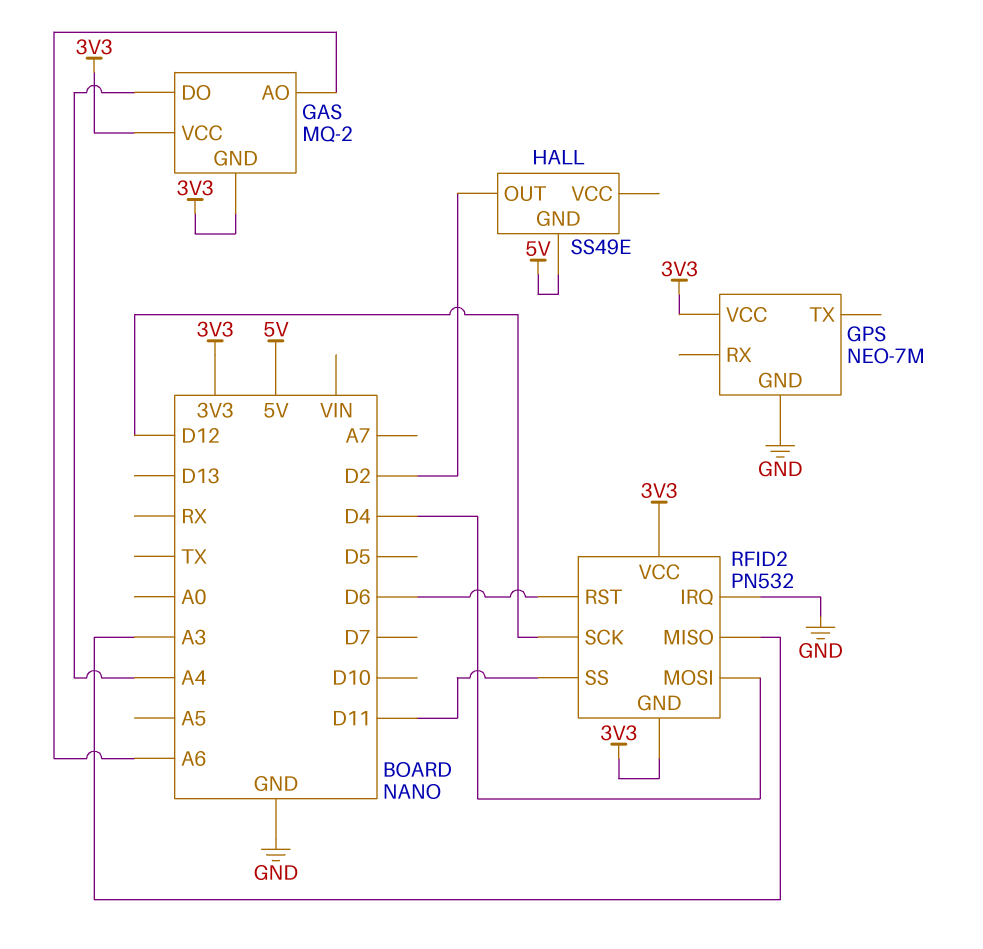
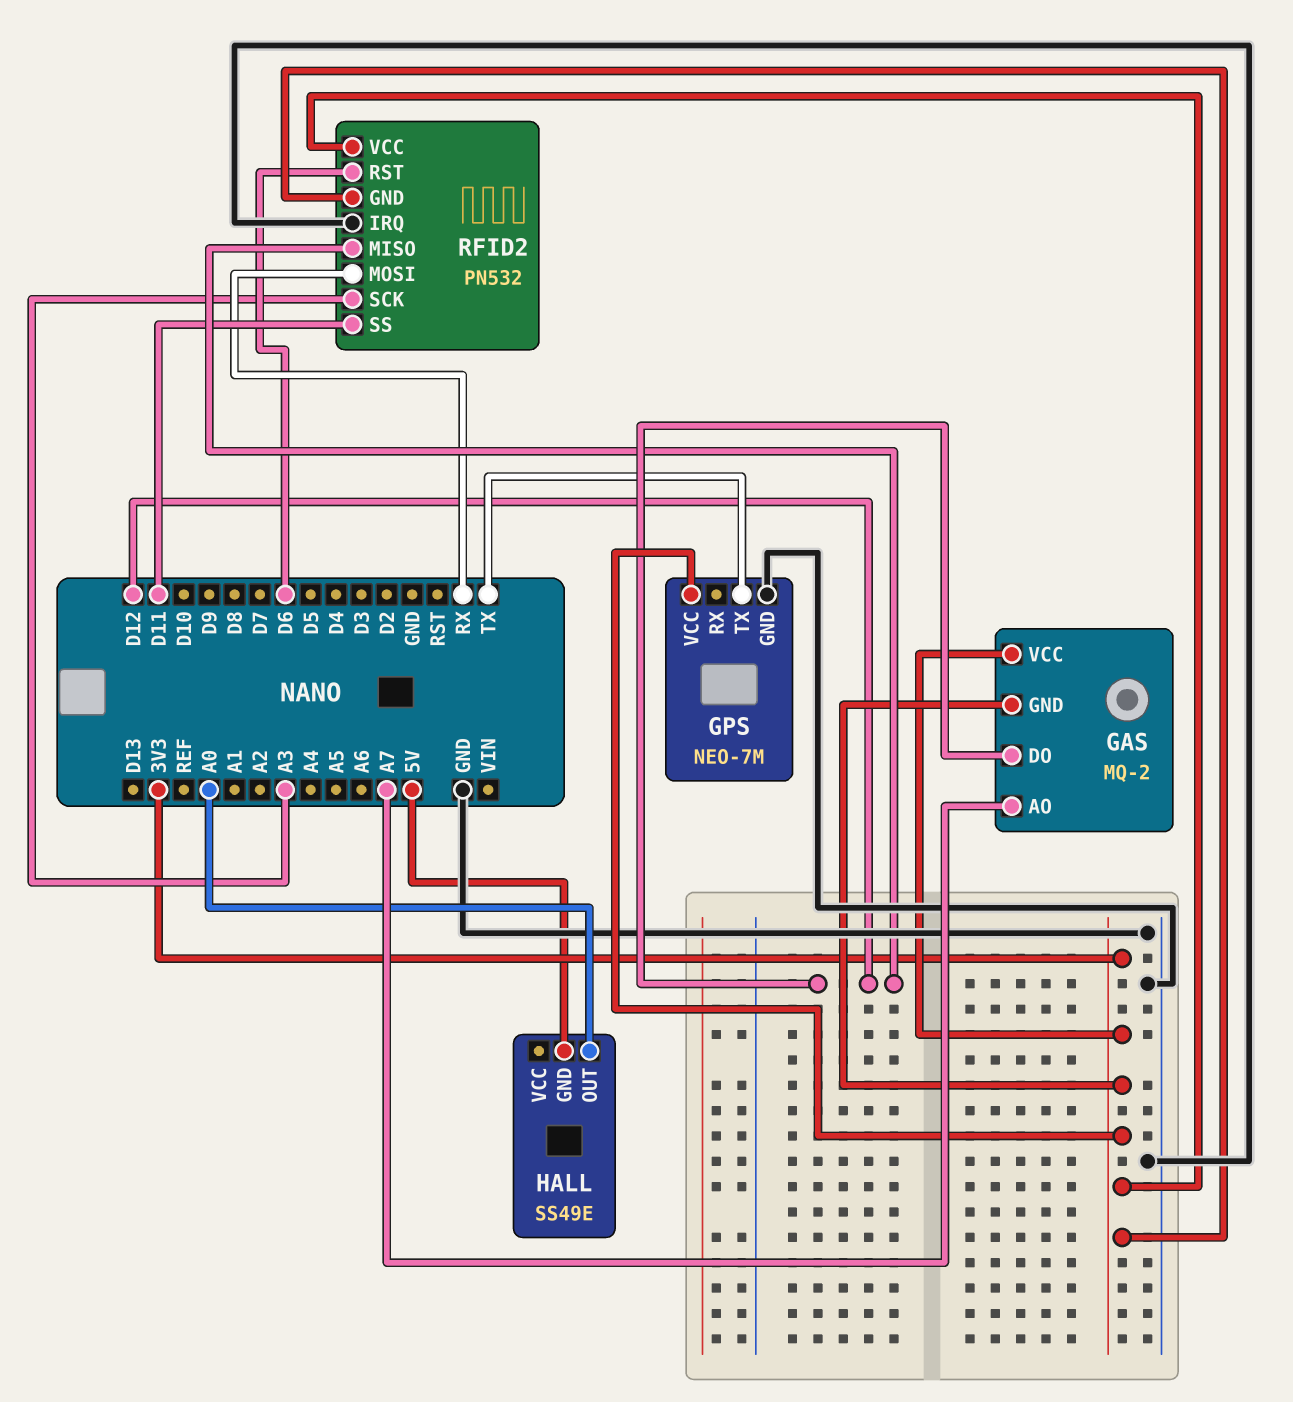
GAS pin AO: A6 -> A7
GAS pin DO: A4 -> D12
GPS pin TX: none -> TX
HALL pin OUT: D2 -> A0
RFID2 pin MISO: A3 -> D12
RFID2 pin MOSI: D4 -> RX
RFID2 pin SCK: D12 -> A3

